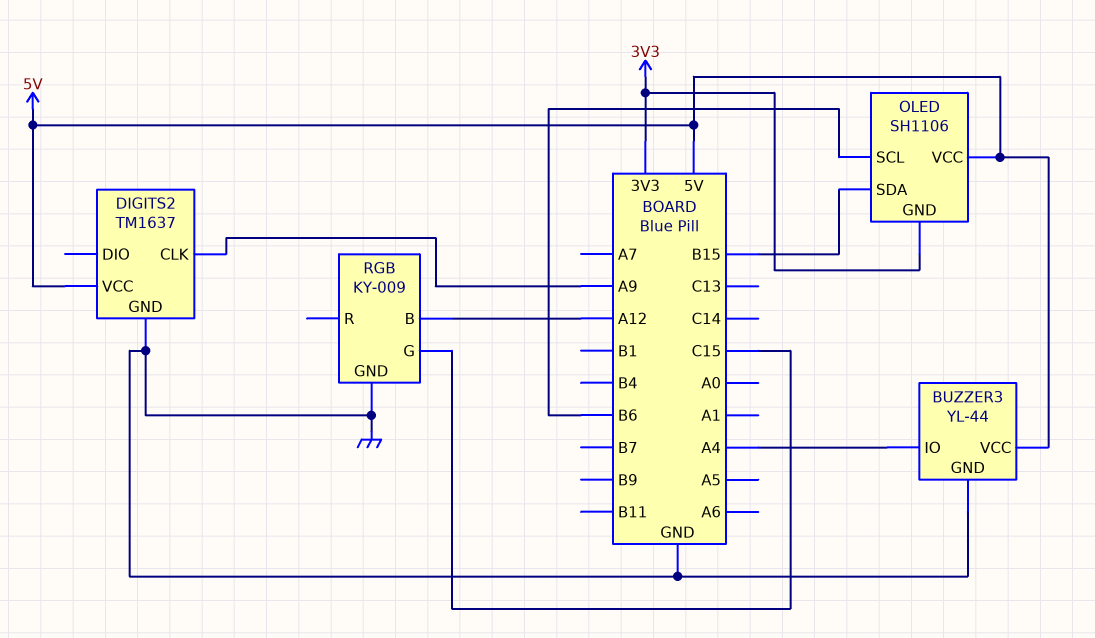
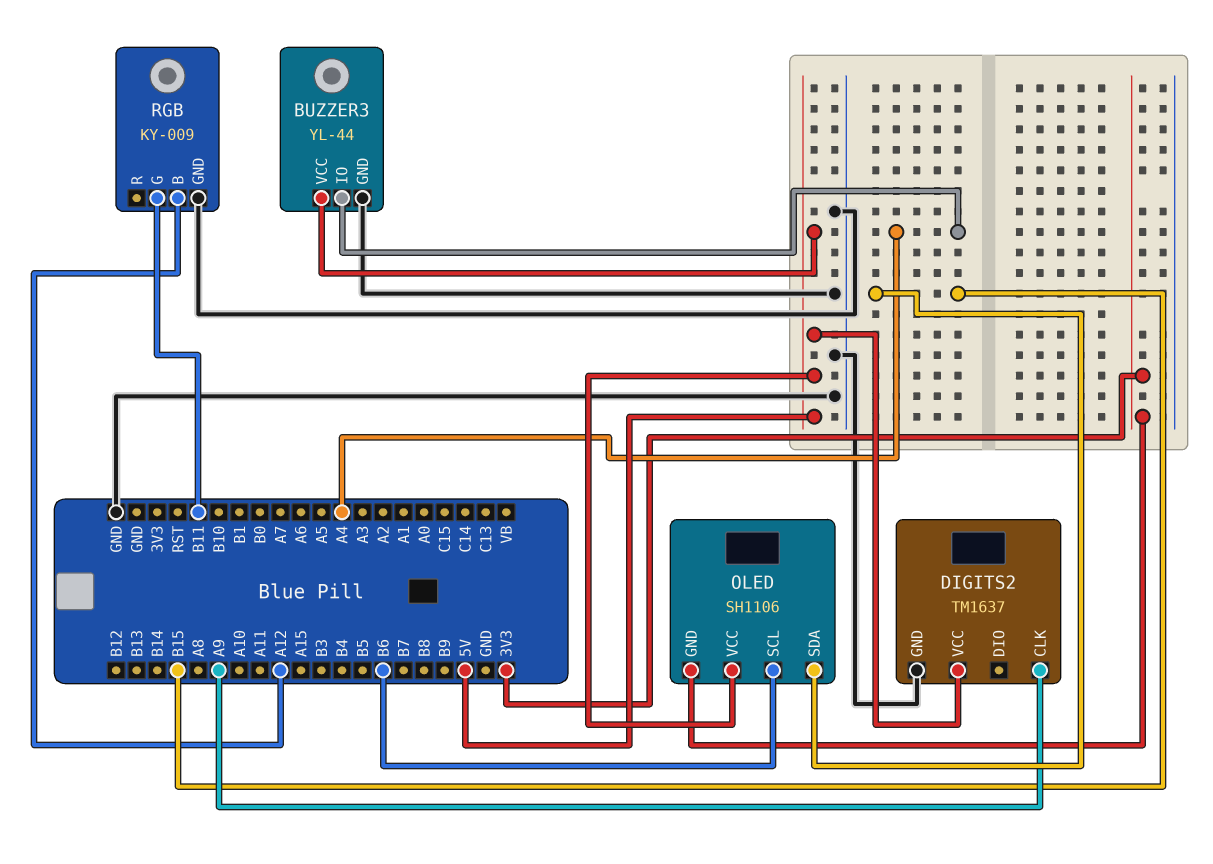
RGB pin G: C15 -> B11

